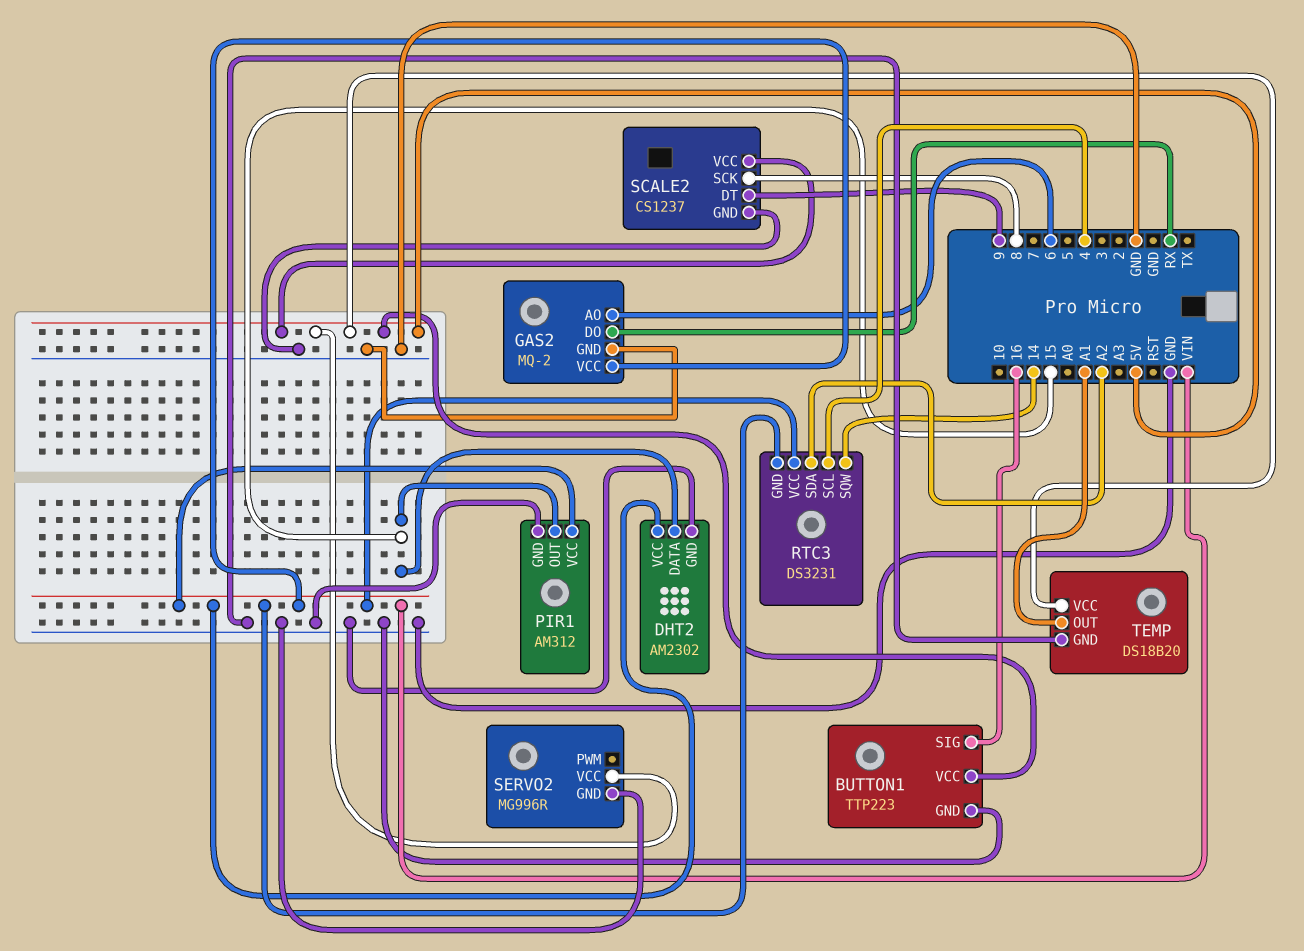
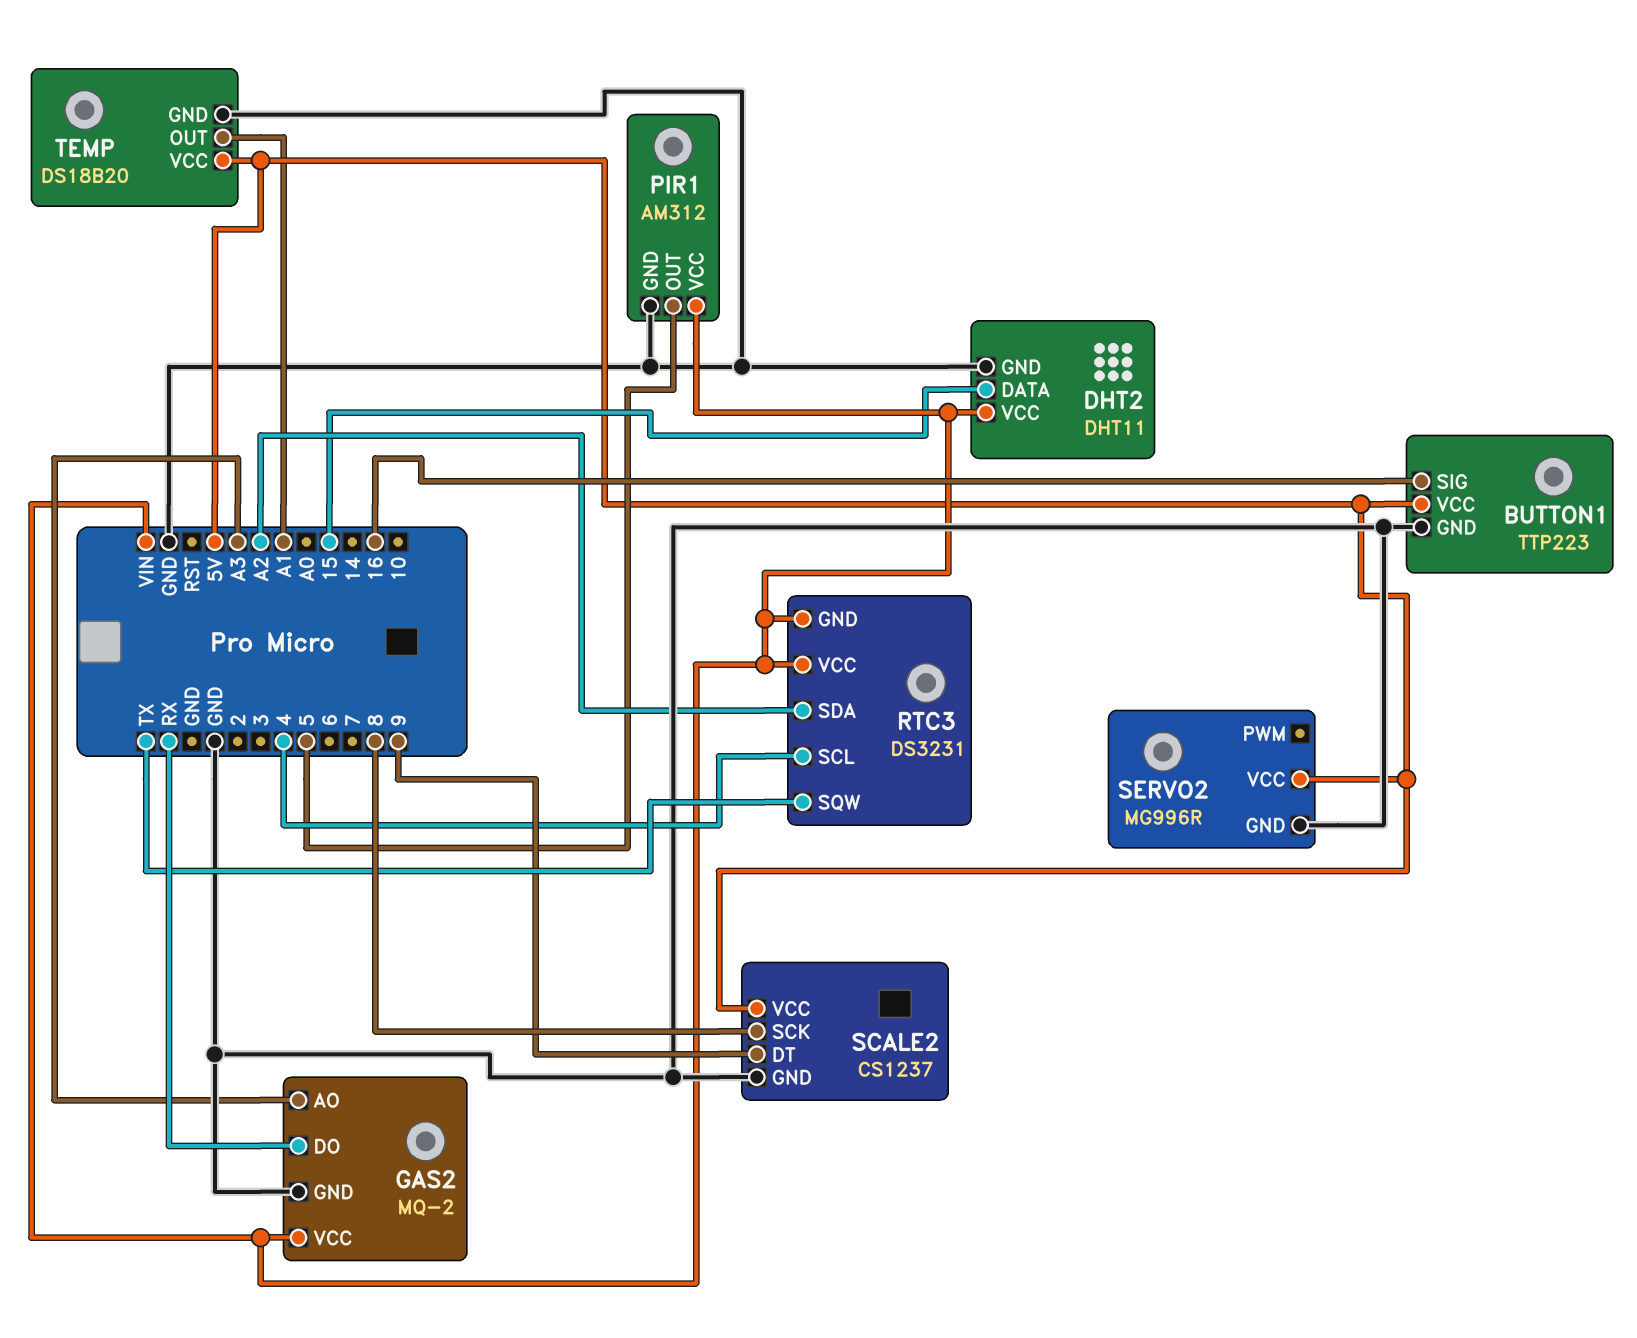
DHT2: AM2302 -> DHT11
GAS2 pin AO: 6 -> A3
PIR1 pin OUT: 15 -> 5
RTC3 pin SQW: 14 -> TX

